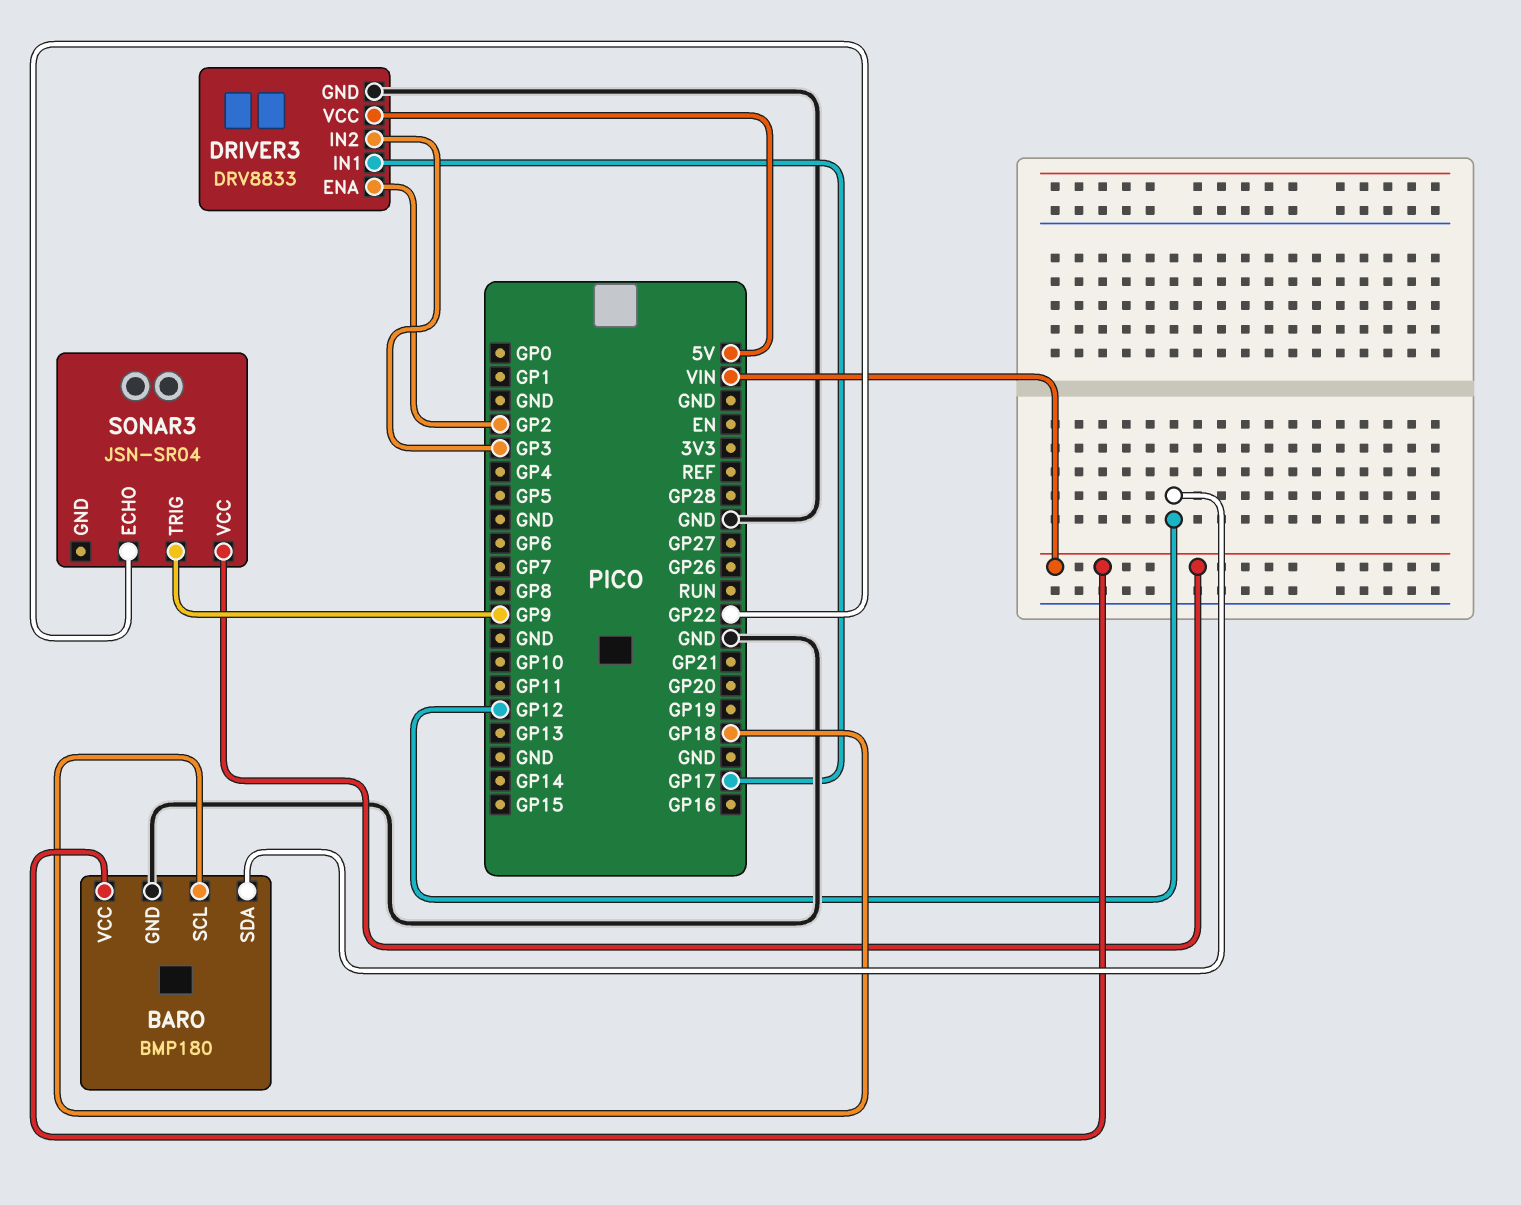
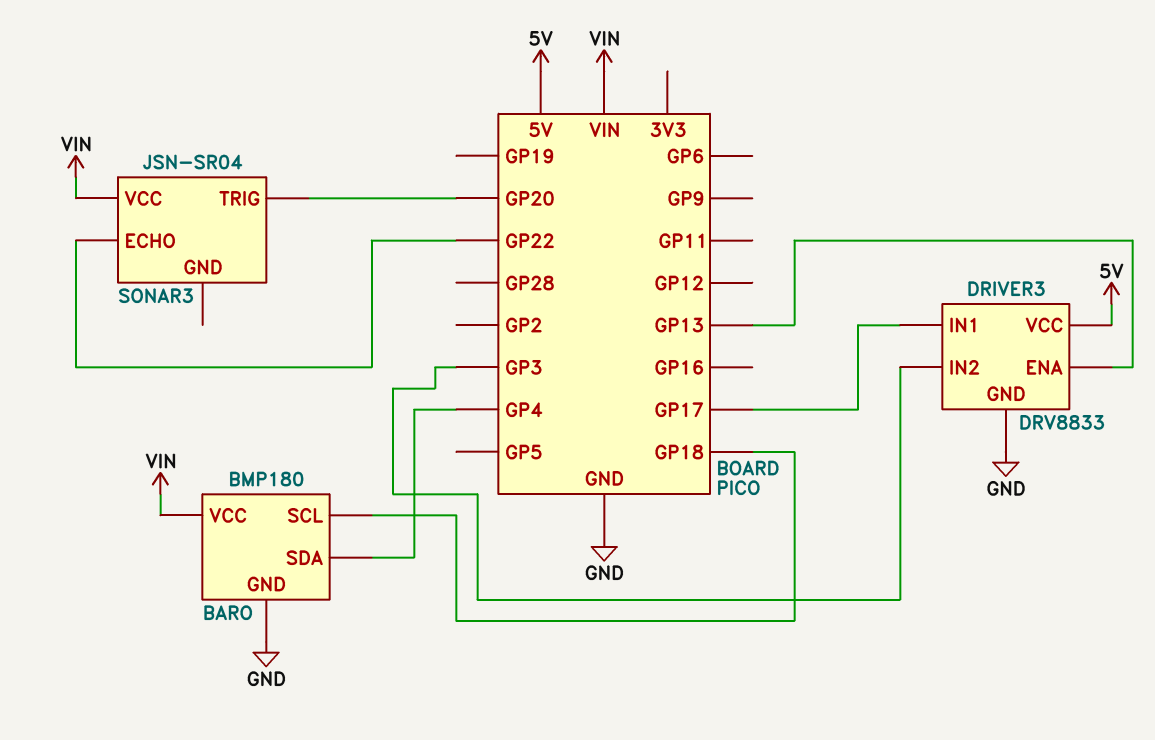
BARO pin SDA: GP12 -> GP4
DRIVER3 pin ENA: GP2 -> GP13
SONAR3 pin TRIG: GP9 -> GP20

